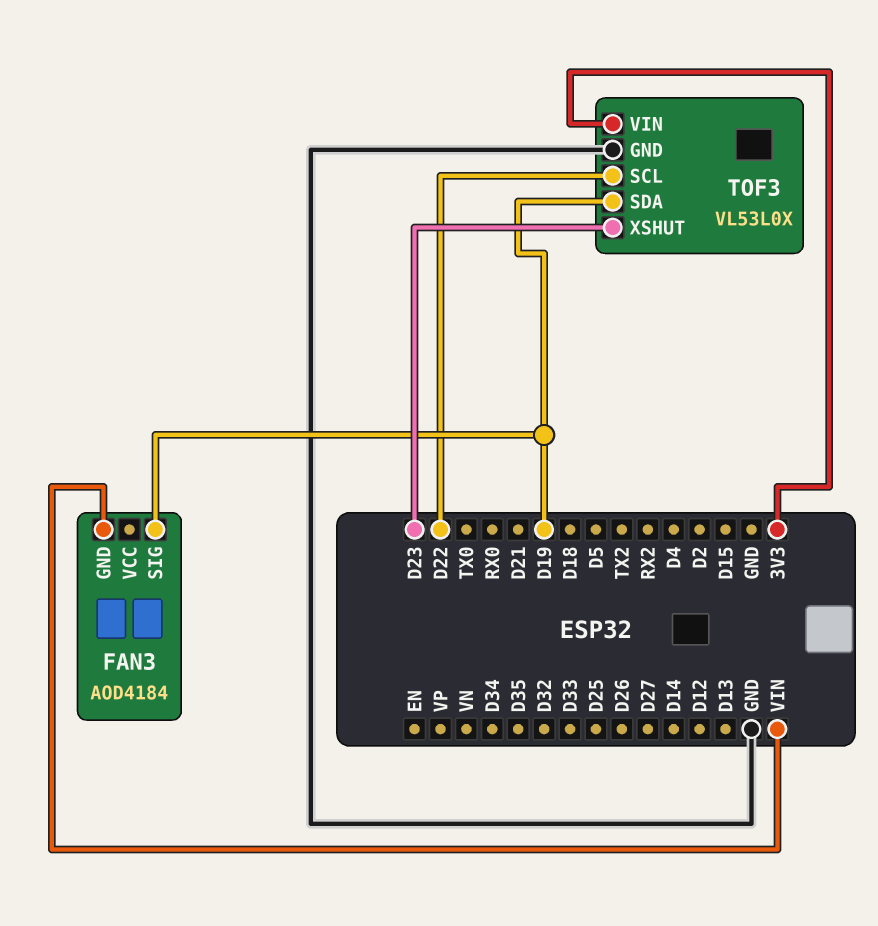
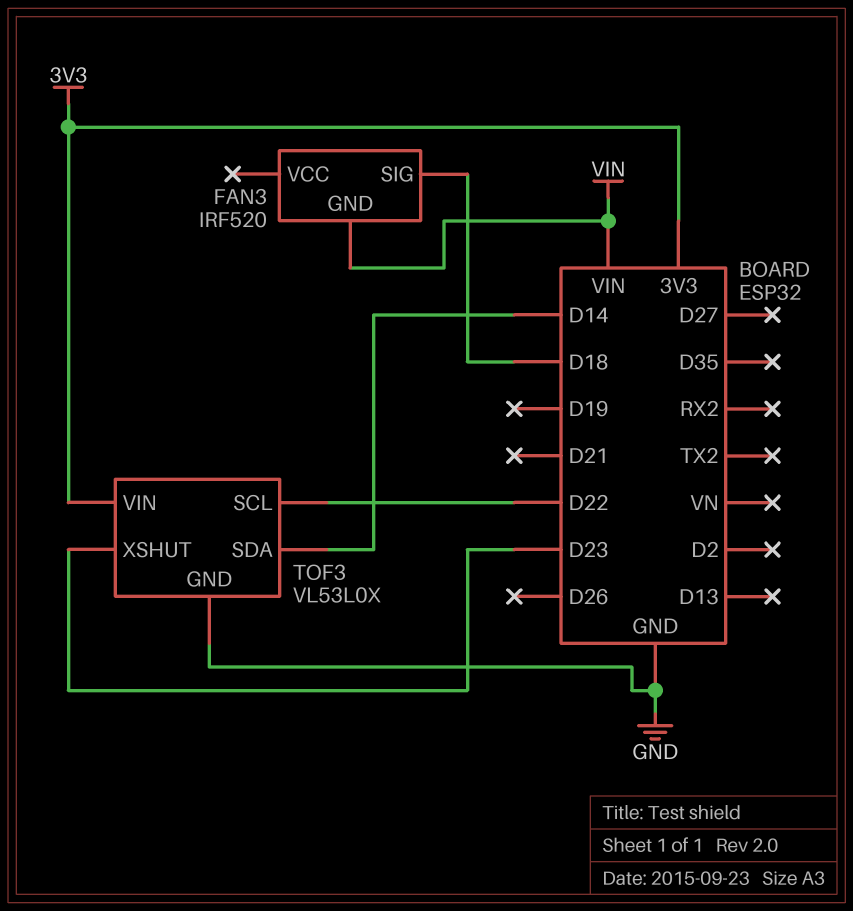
FAN3: AOD4184 -> IRF520
FAN3 pin SIG: D19 -> D18
TOF3 pin SDA: D19 -> D14

